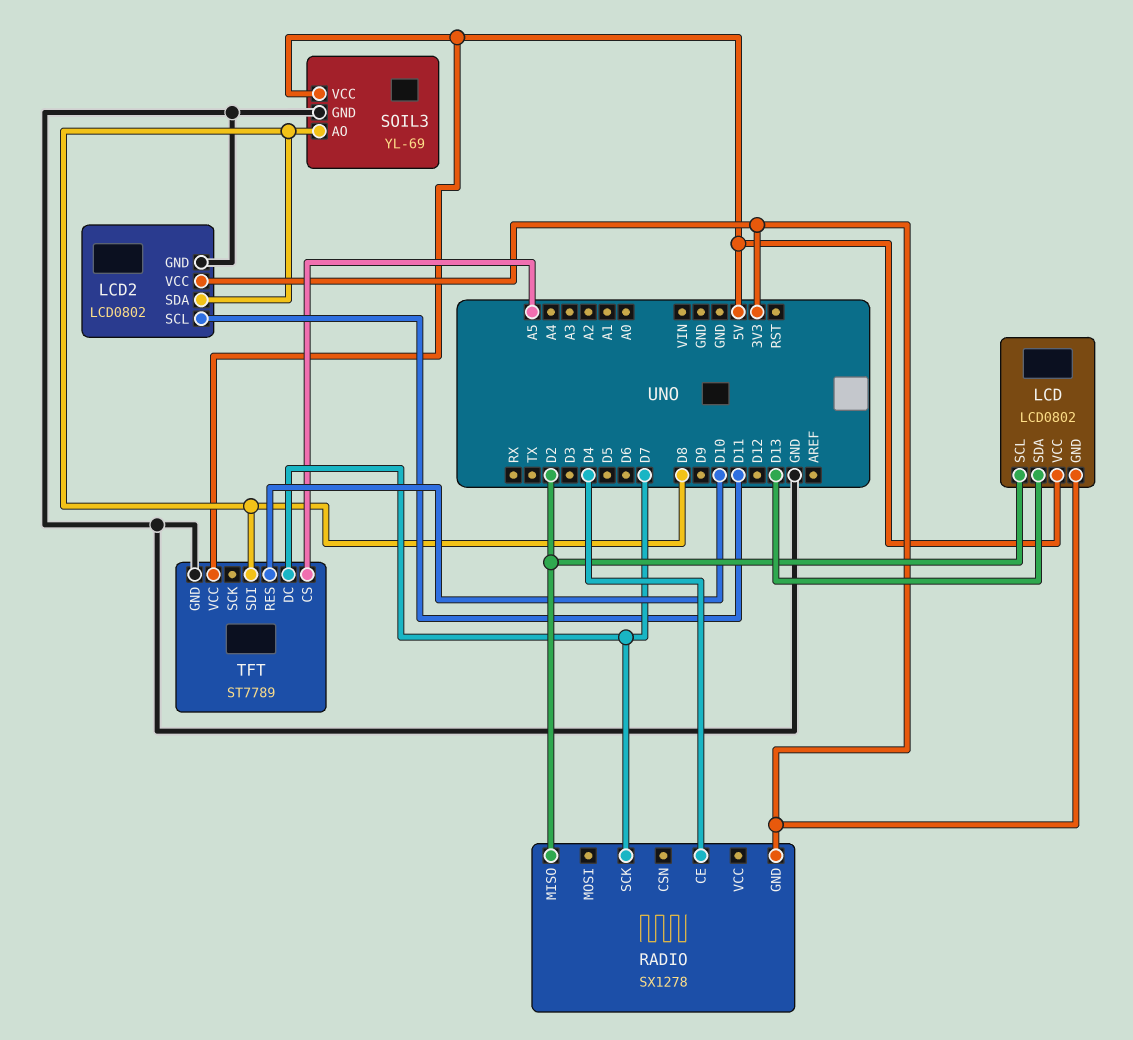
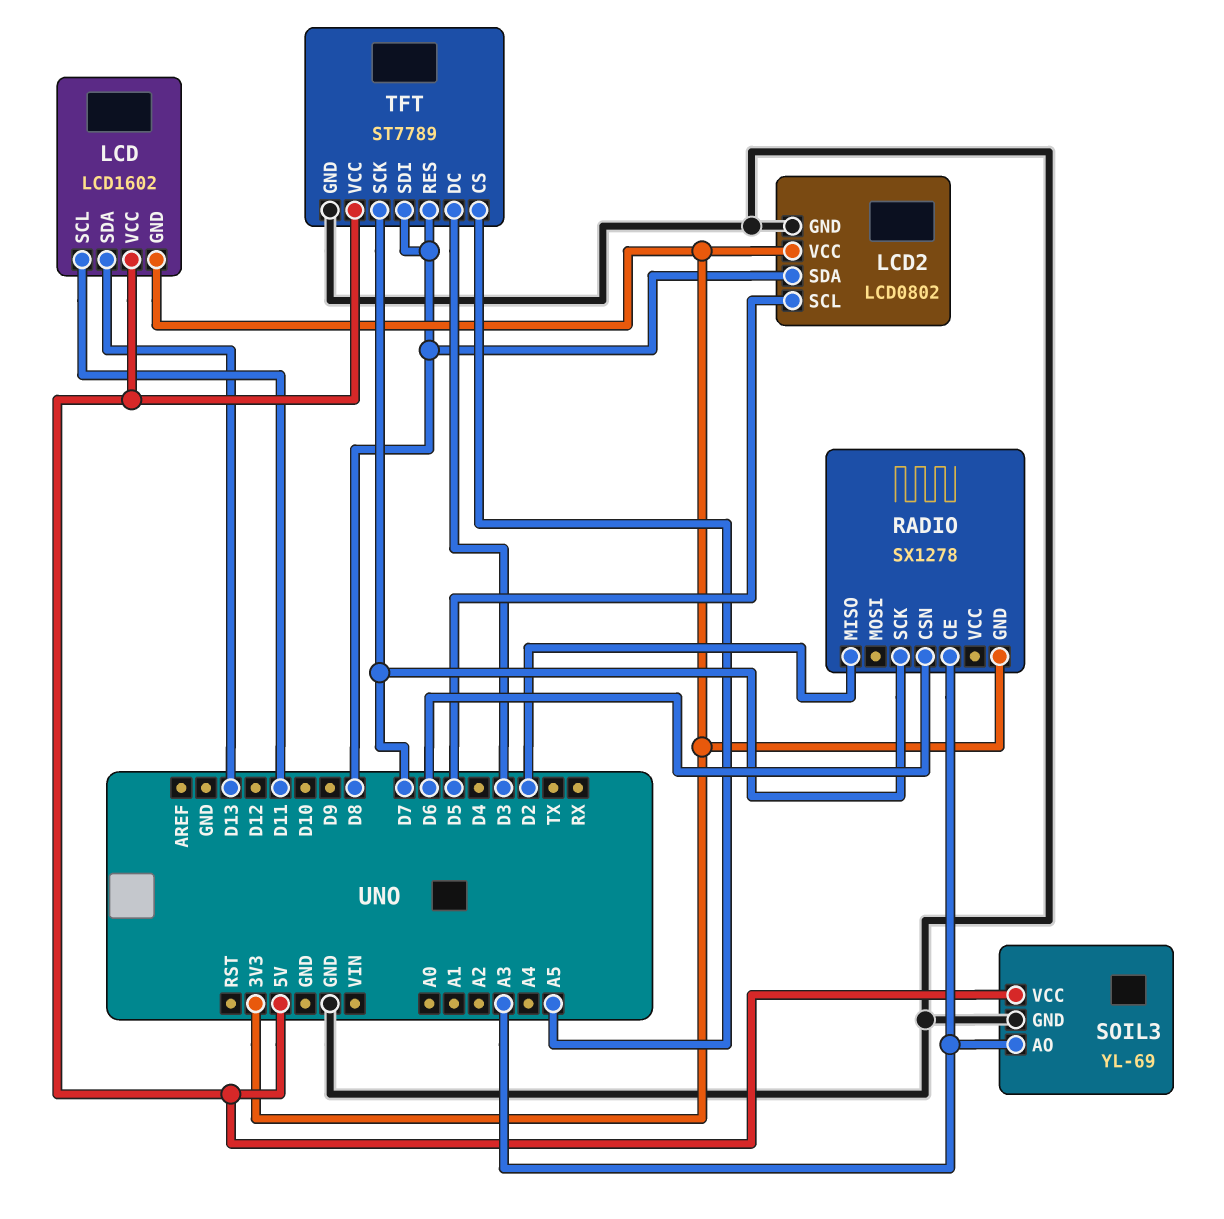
LCD: LCD0802 -> LCD1602
LCD pin SCL: D2 -> D11
LCD2 pin SCL: D11 -> D5
RADIO pin CE: D4 -> A3
RADIO pin CSN: none -> D6
SOIL3 pin AO: D8 -> A3
TFT pin DC: D7 -> D3
TFT pin RES: D10 -> D8
TFT pin SCK: none -> D7

